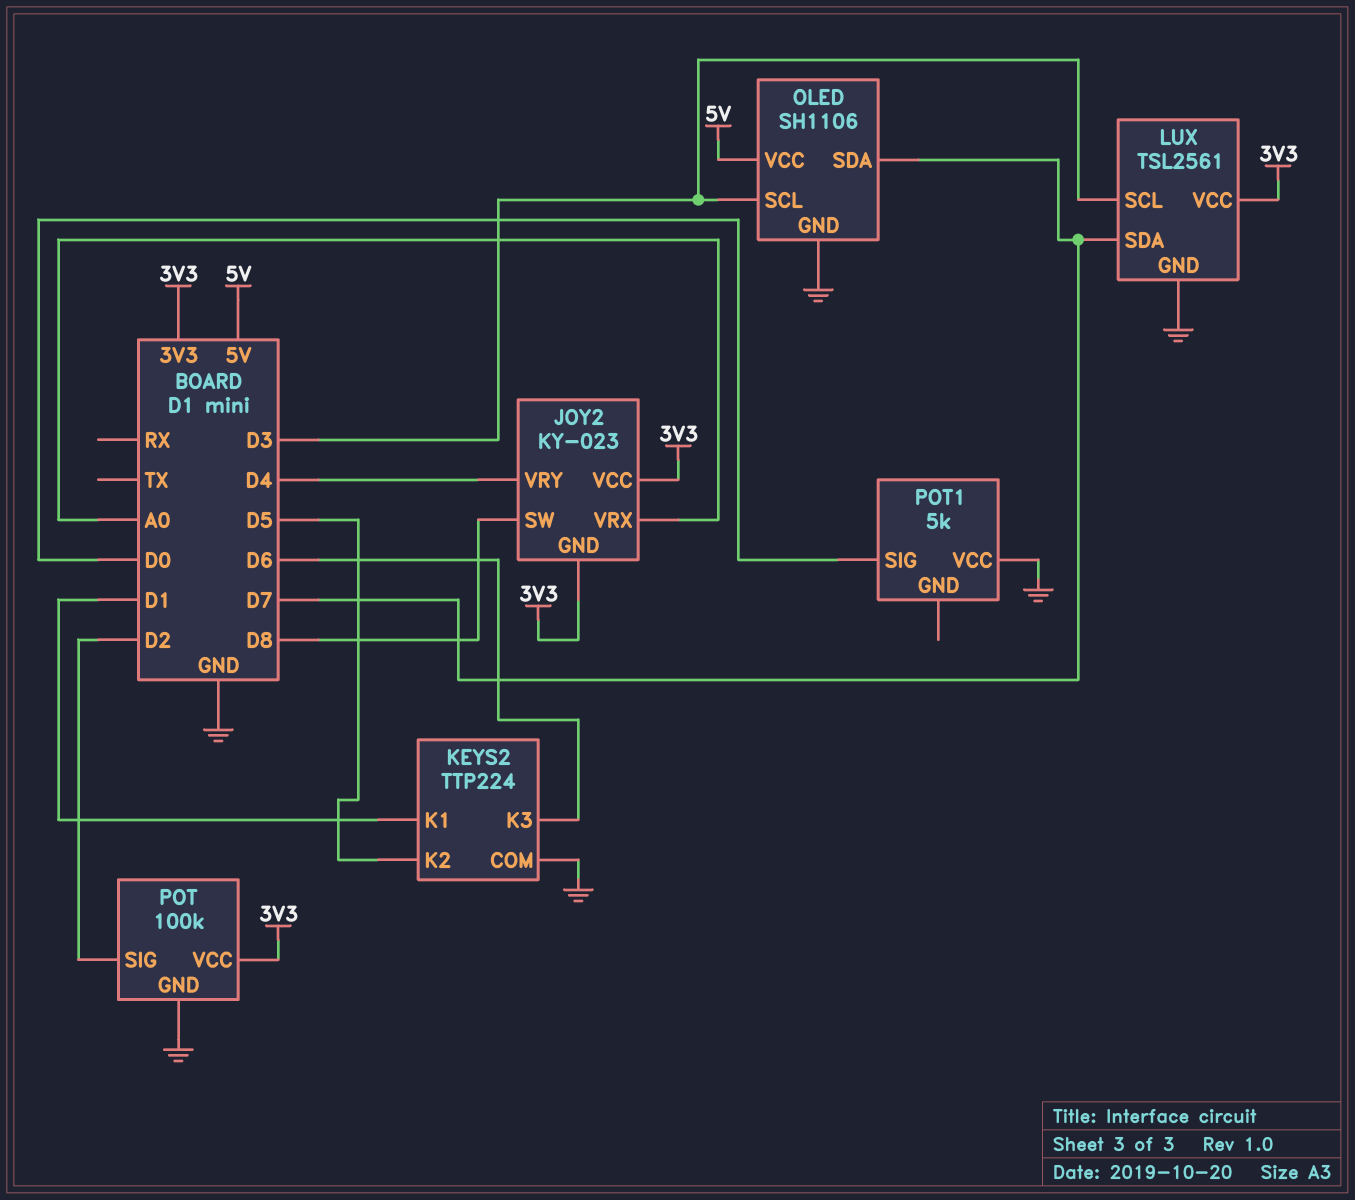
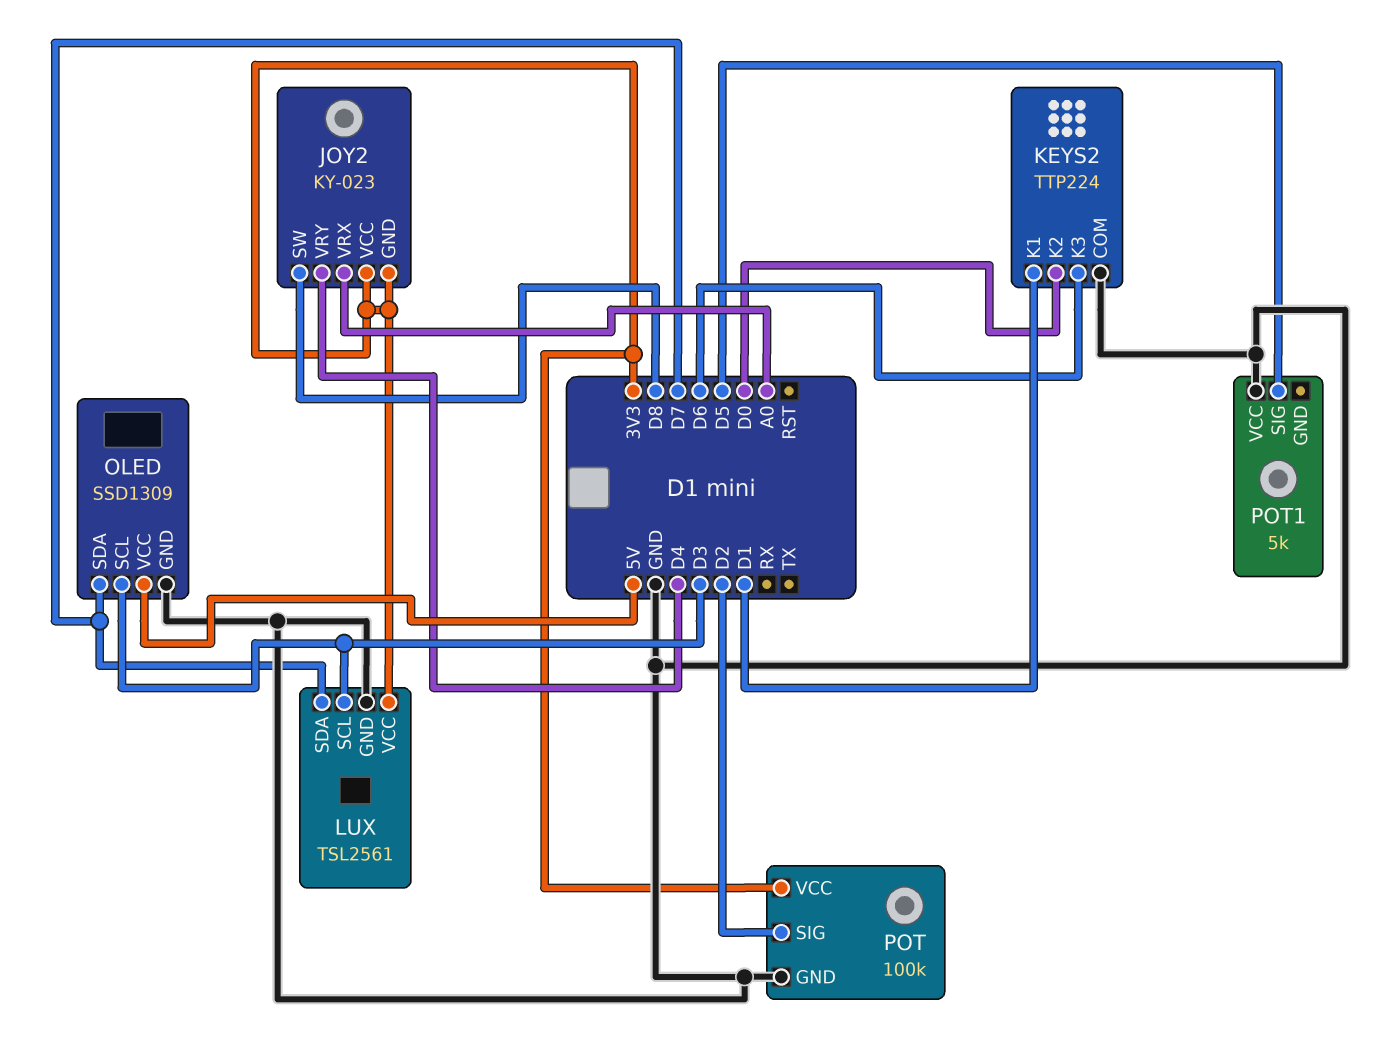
KEYS2 pin K2: D5 -> D0
OLED: SH1106 -> SSD1309
POT1 pin SIG: D0 -> D5

